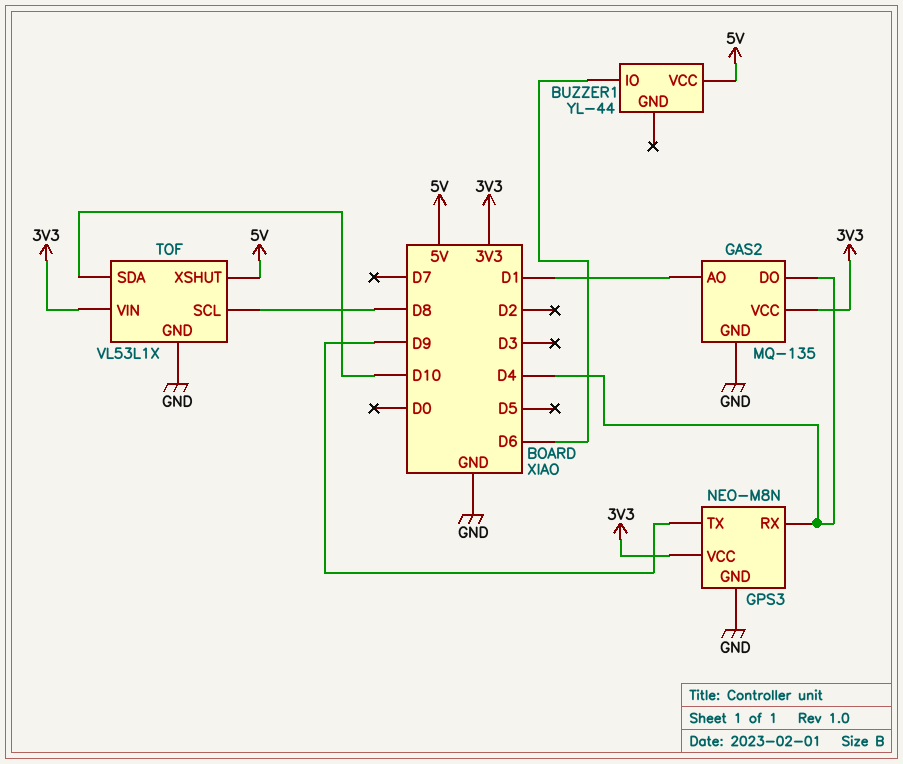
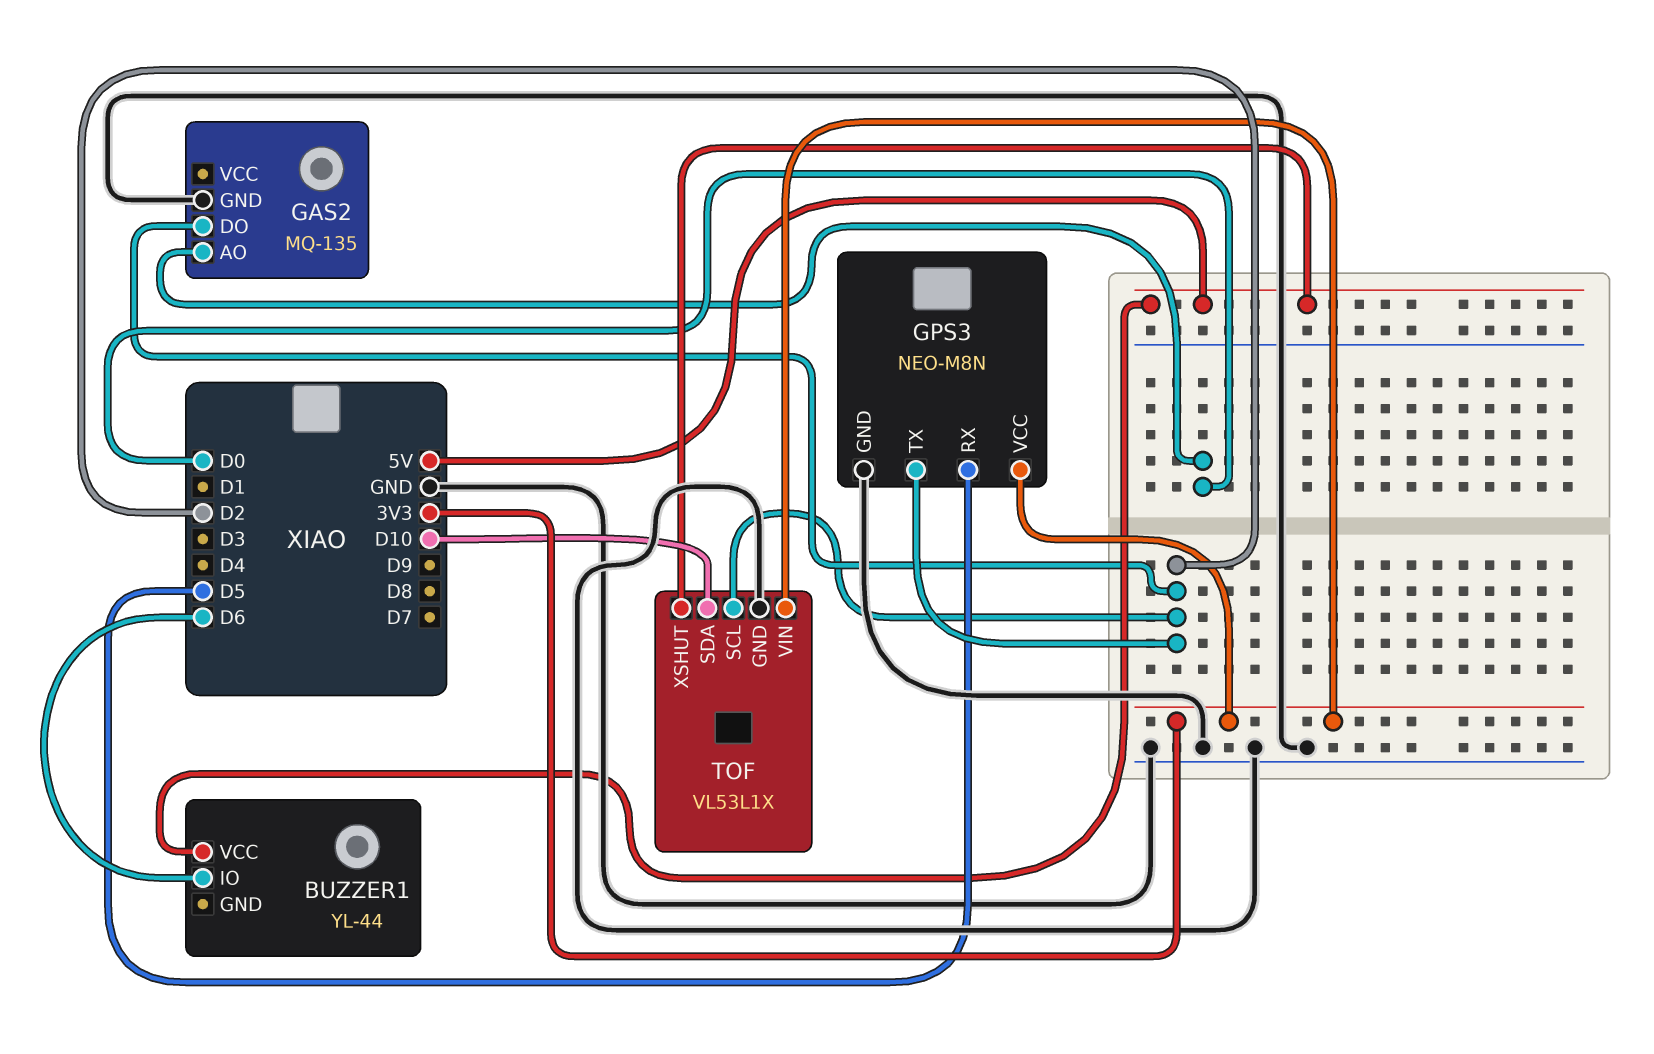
GAS2 pin AO: D1 -> D0
GAS2 pin DO: D4 -> D2
GAS2 pin VCC: 3V3 -> none
GPS3 pin RX: D4 -> D5
GPS3 pin TX: D9 -> D2
TOF pin SCL: D8 -> D2

